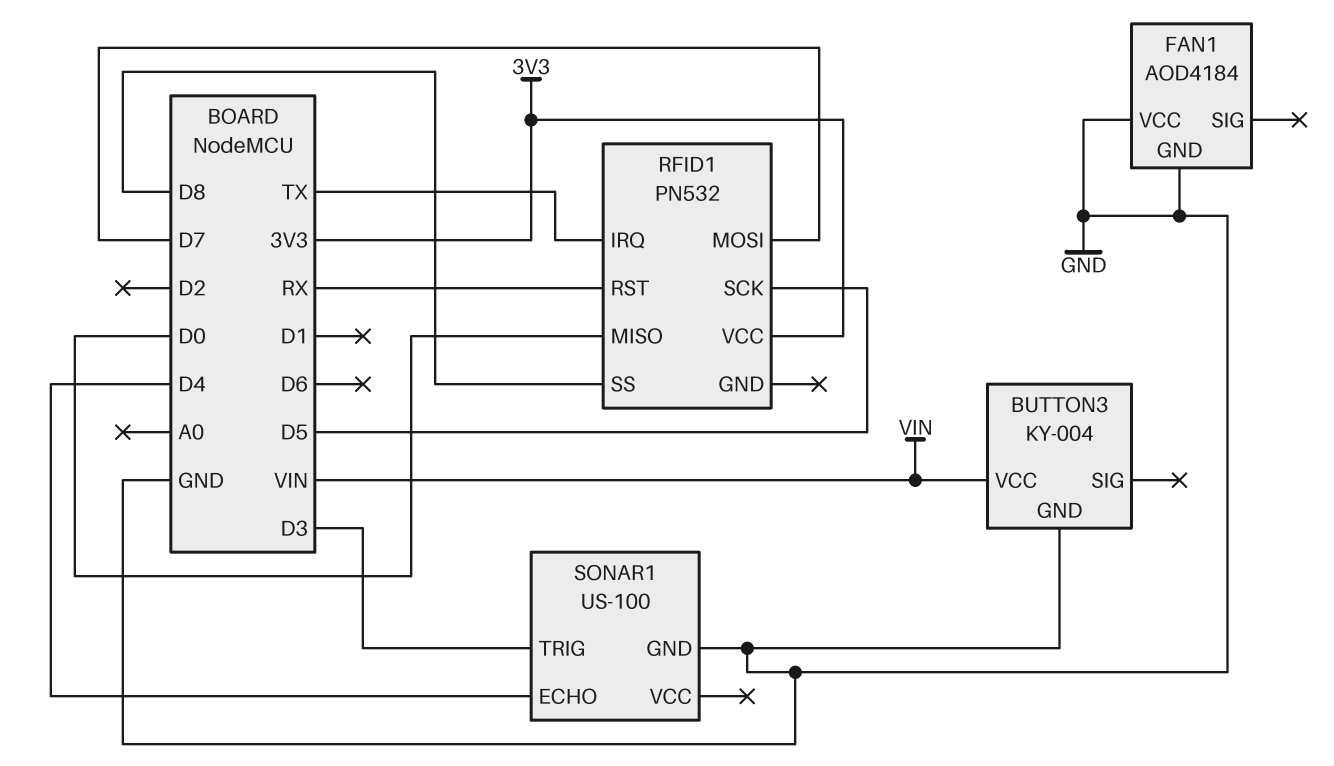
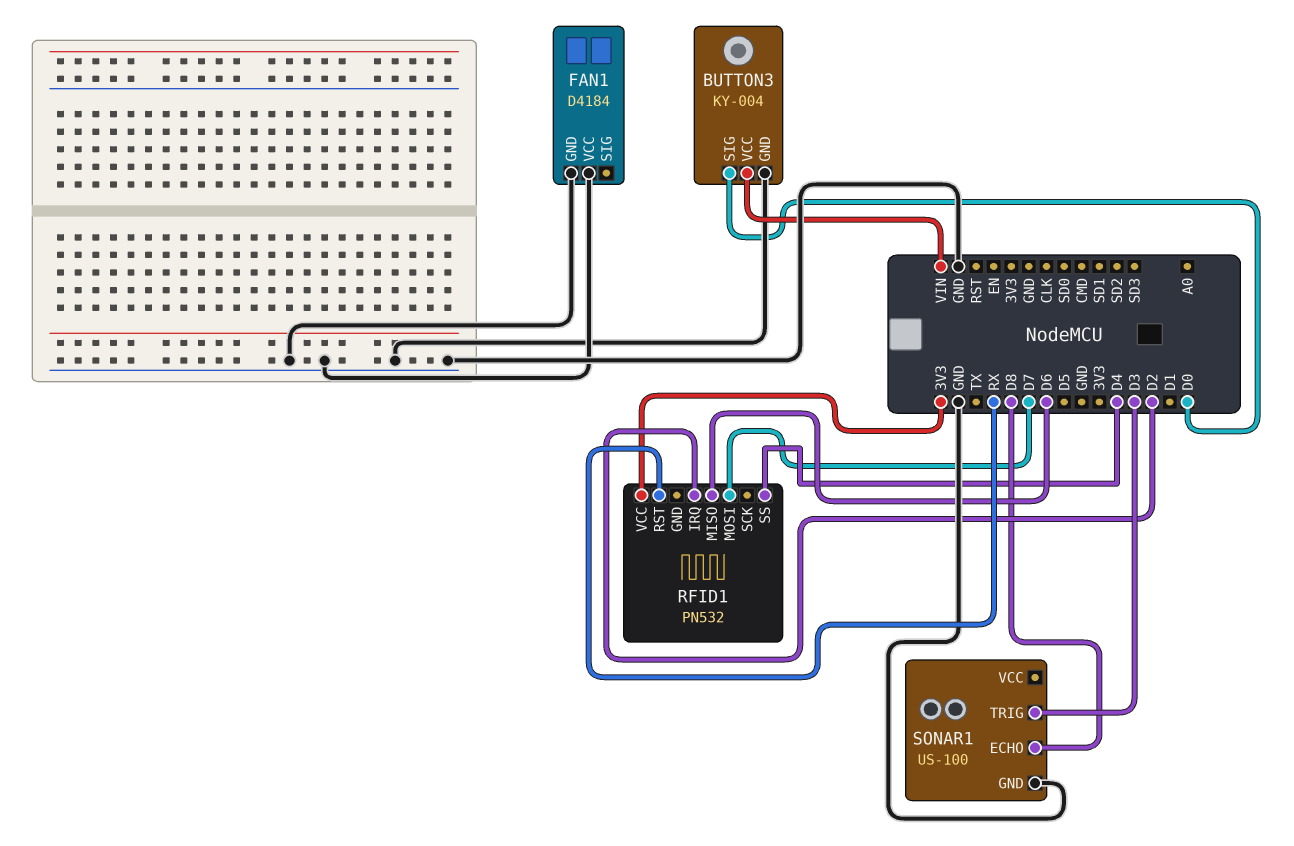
BUTTON3 pin SIG: none -> D0
FAN1: AOD4184 -> D4184
RFID1 pin IRQ: TX -> D2
RFID1 pin MISO: D0 -> D6
RFID1 pin SCK: D5 -> none
RFID1 pin SS: D8 -> D4
SONAR1 pin ECHO: D4 -> D8

